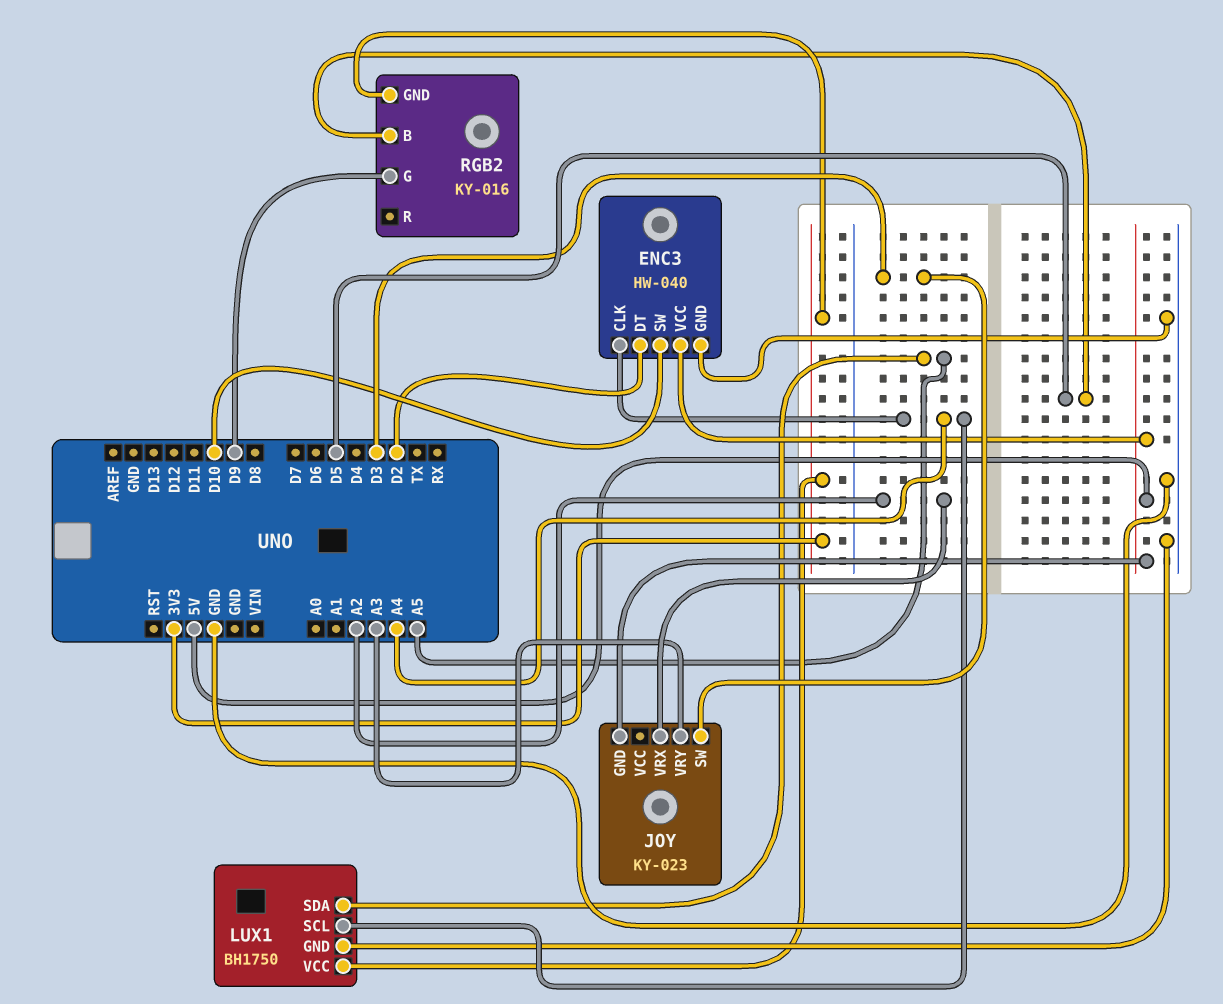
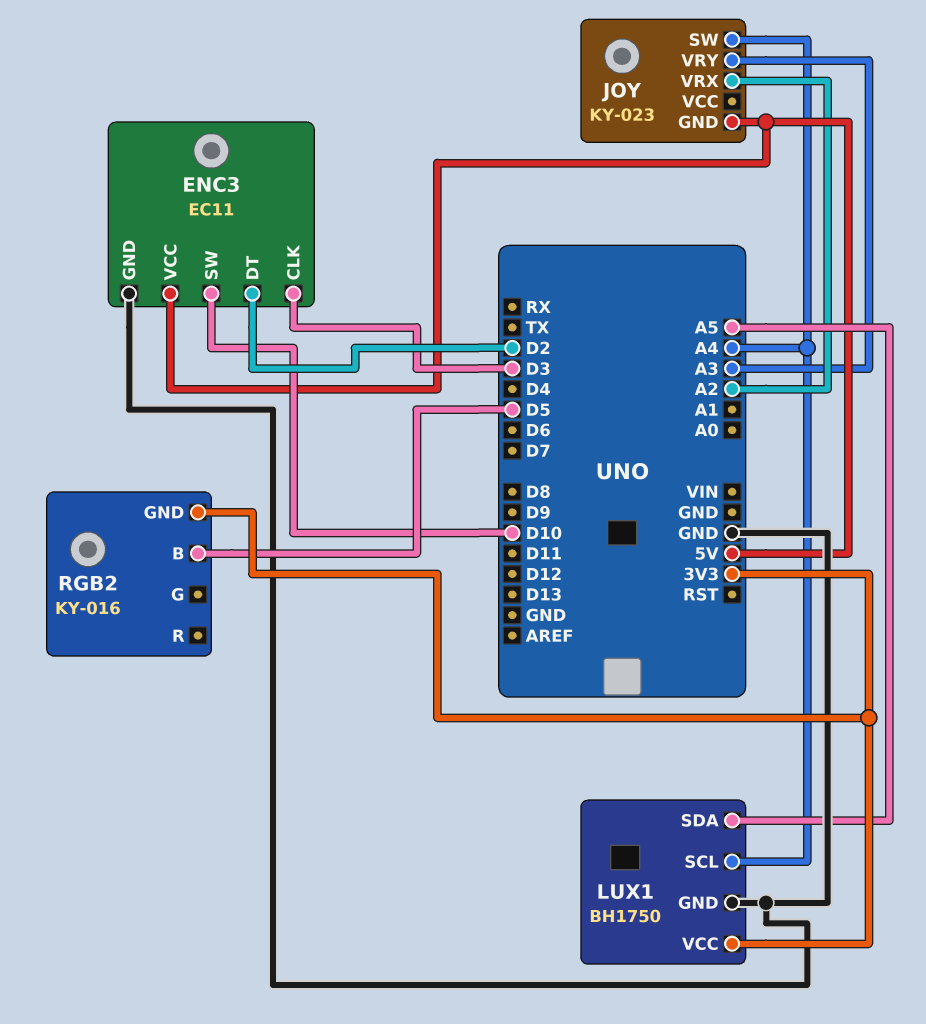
ENC3: HW-040 -> EC11
ENC3 pin CLK: A4 -> D3
JOY pin SW: D3 -> A4
RGB2 pin G: D9 -> none

